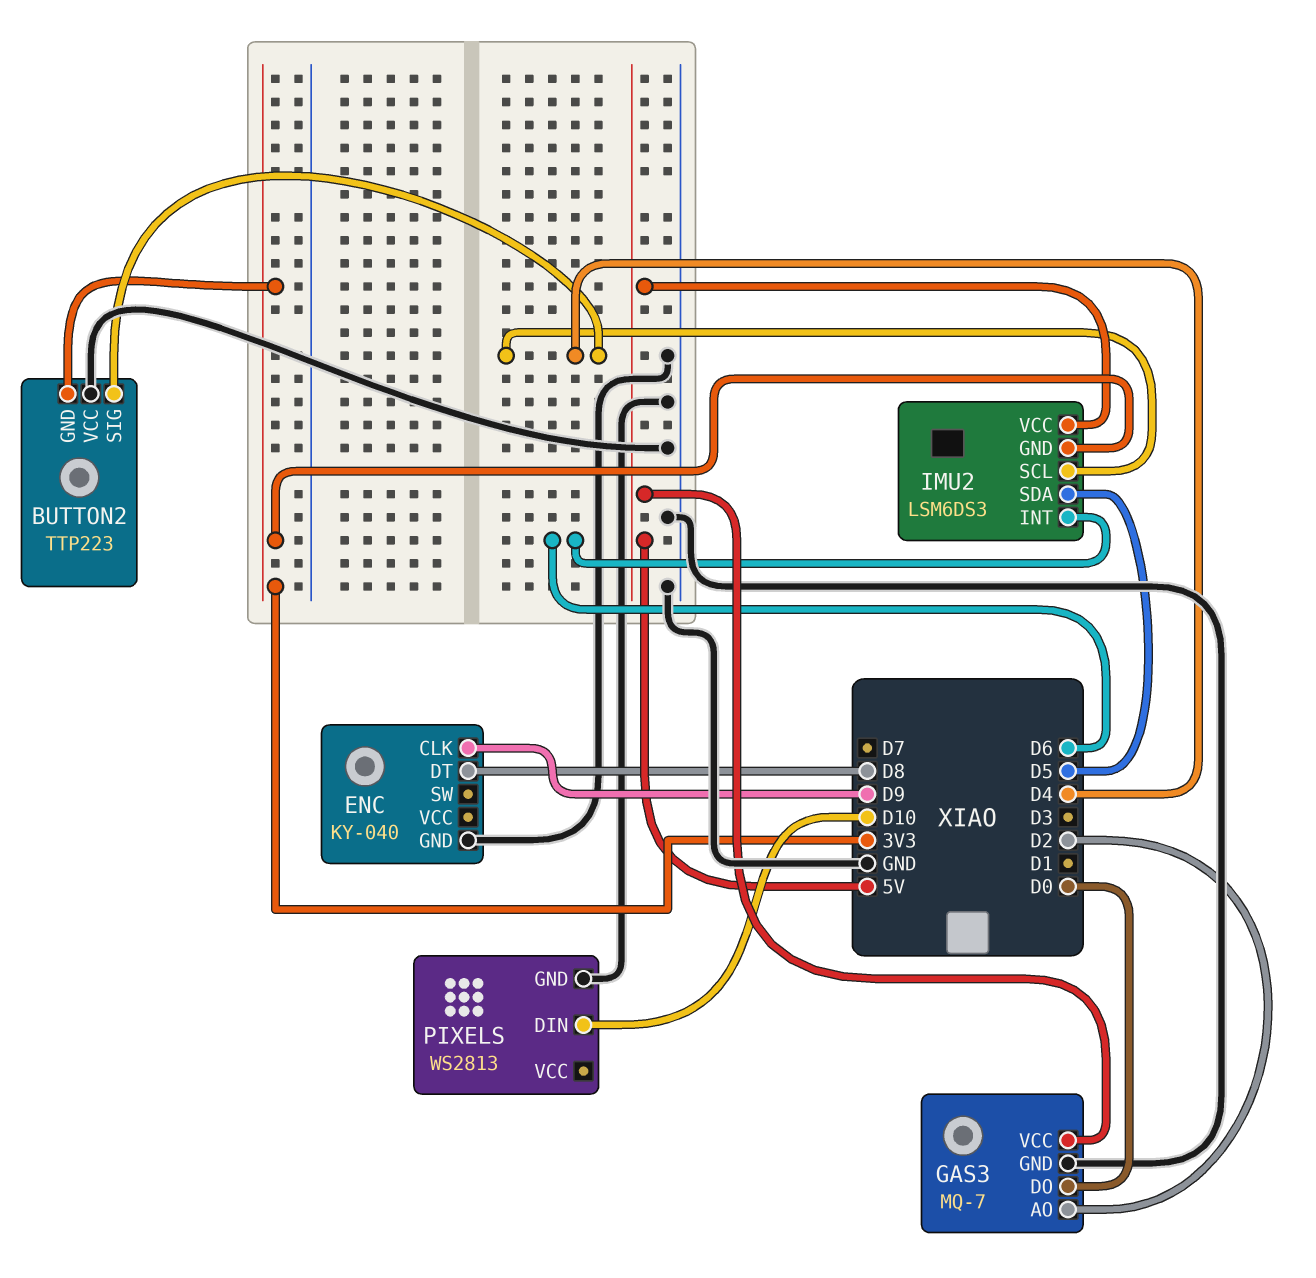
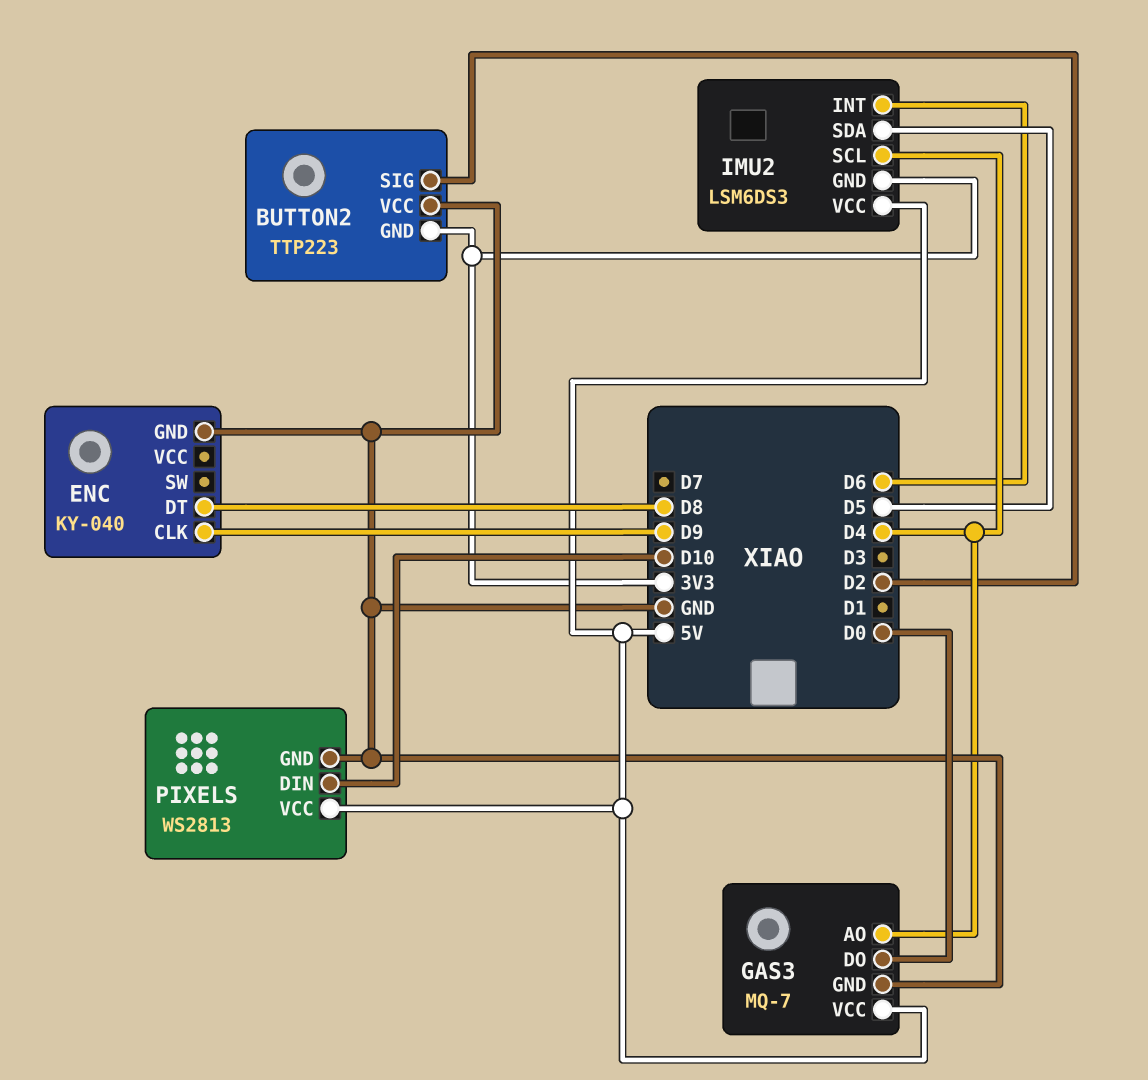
BUTTON2 pin SIG: D4 -> D2
GAS3 pin AO: D2 -> D4
PIXELS pin VCC: none -> 5V

